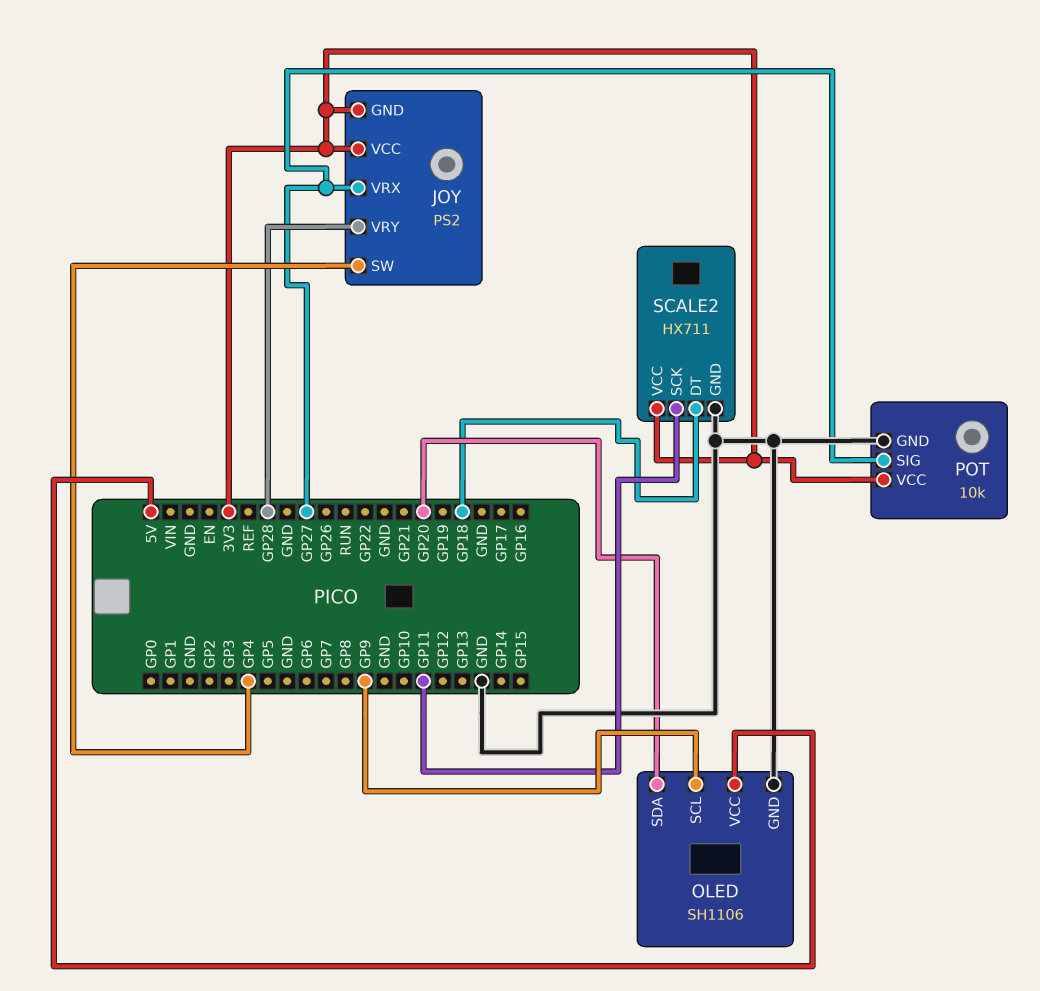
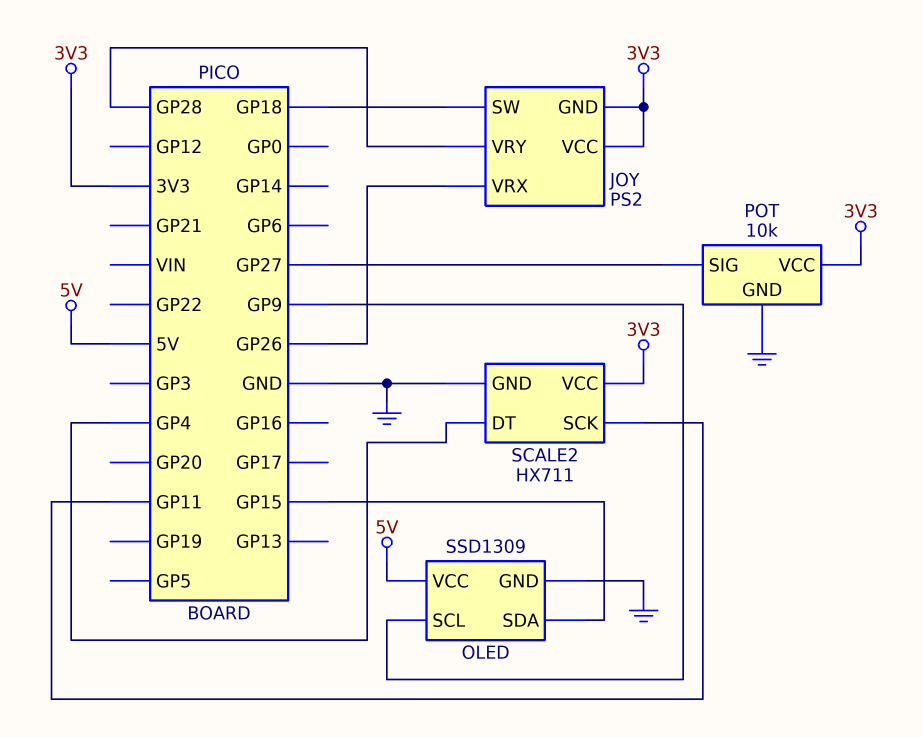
JOY pin SW: GP4 -> GP18
JOY pin VRX: GP27 -> GP26
OLED: SH1106 -> SSD1309
OLED pin SDA: GP20 -> GP15
SCALE2 pin DT: GP18 -> GP4

